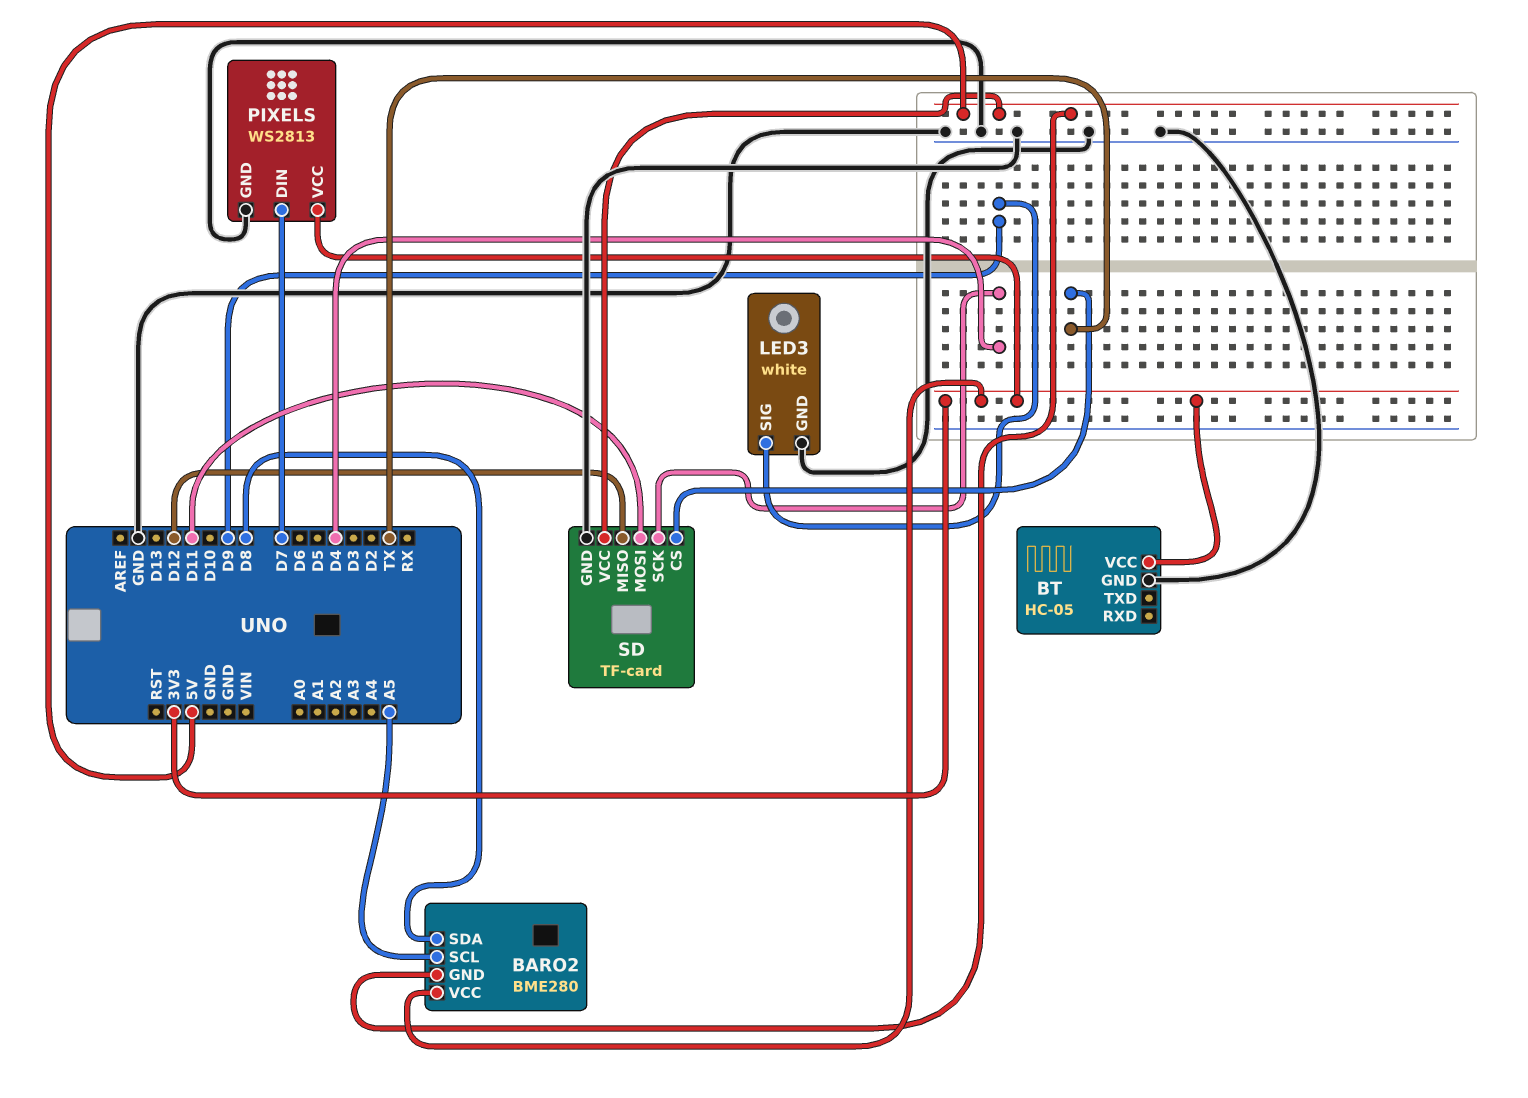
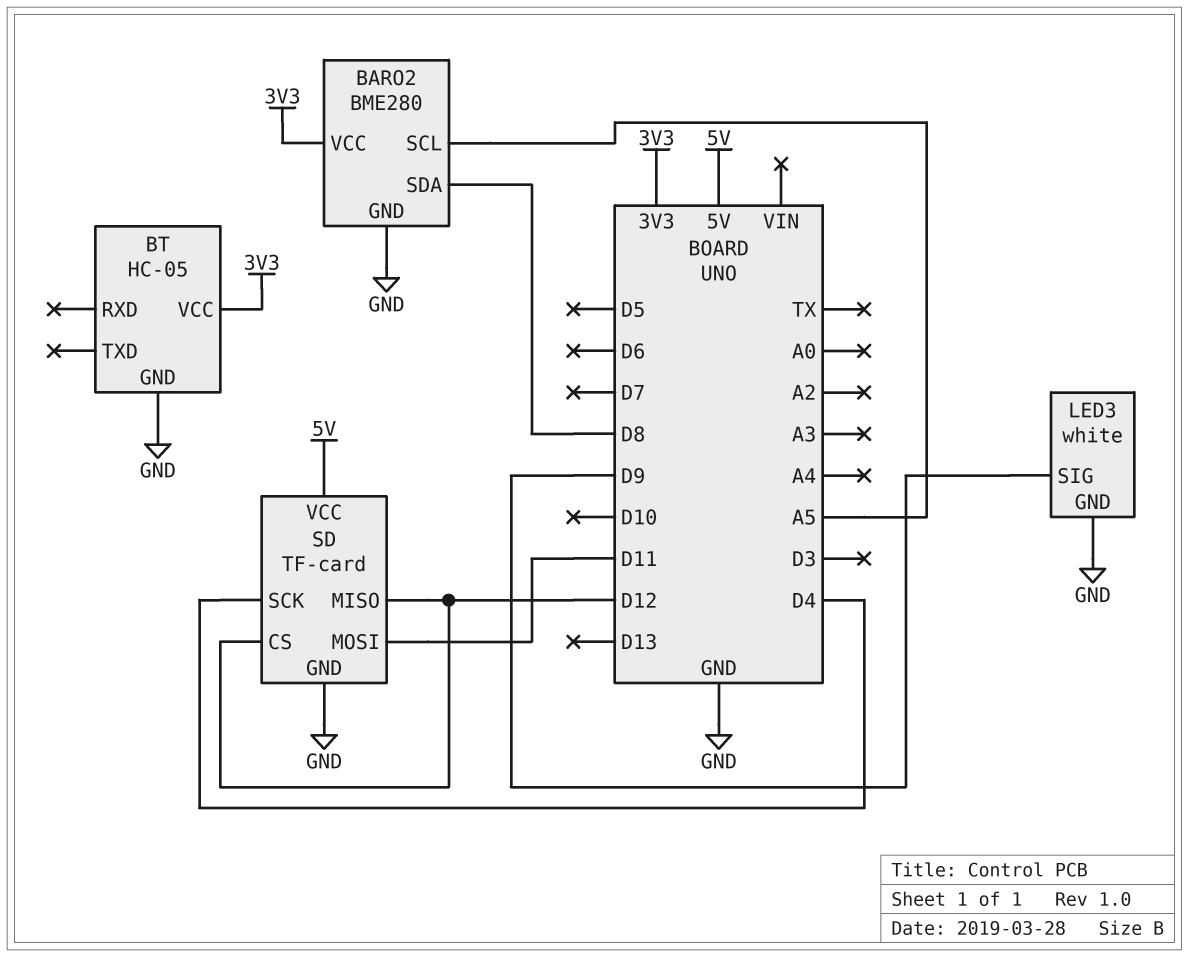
BARO2 pin GND: 5V -> GND
PIXELS: WS2813 -> none
PIXELS pin DIN: D7 -> none
PIXELS pin GND: GND -> none
PIXELS pin VCC: 3V3 -> none
SD pin CS: TX -> D12

